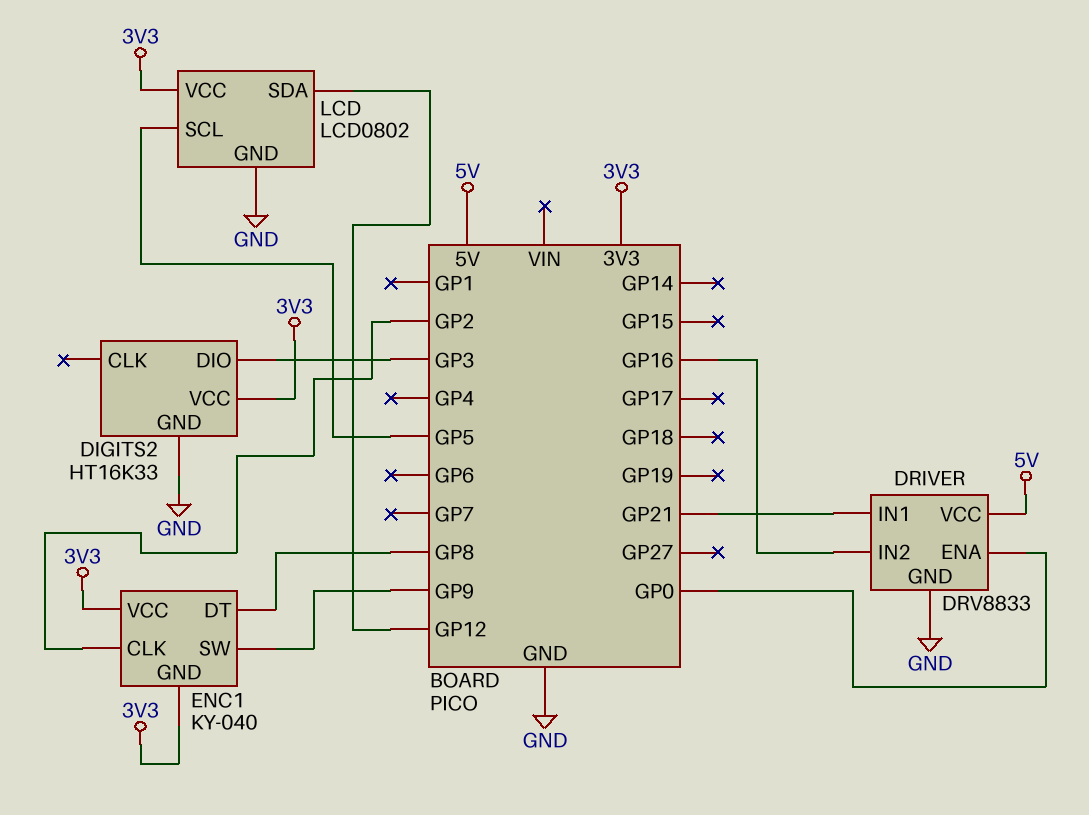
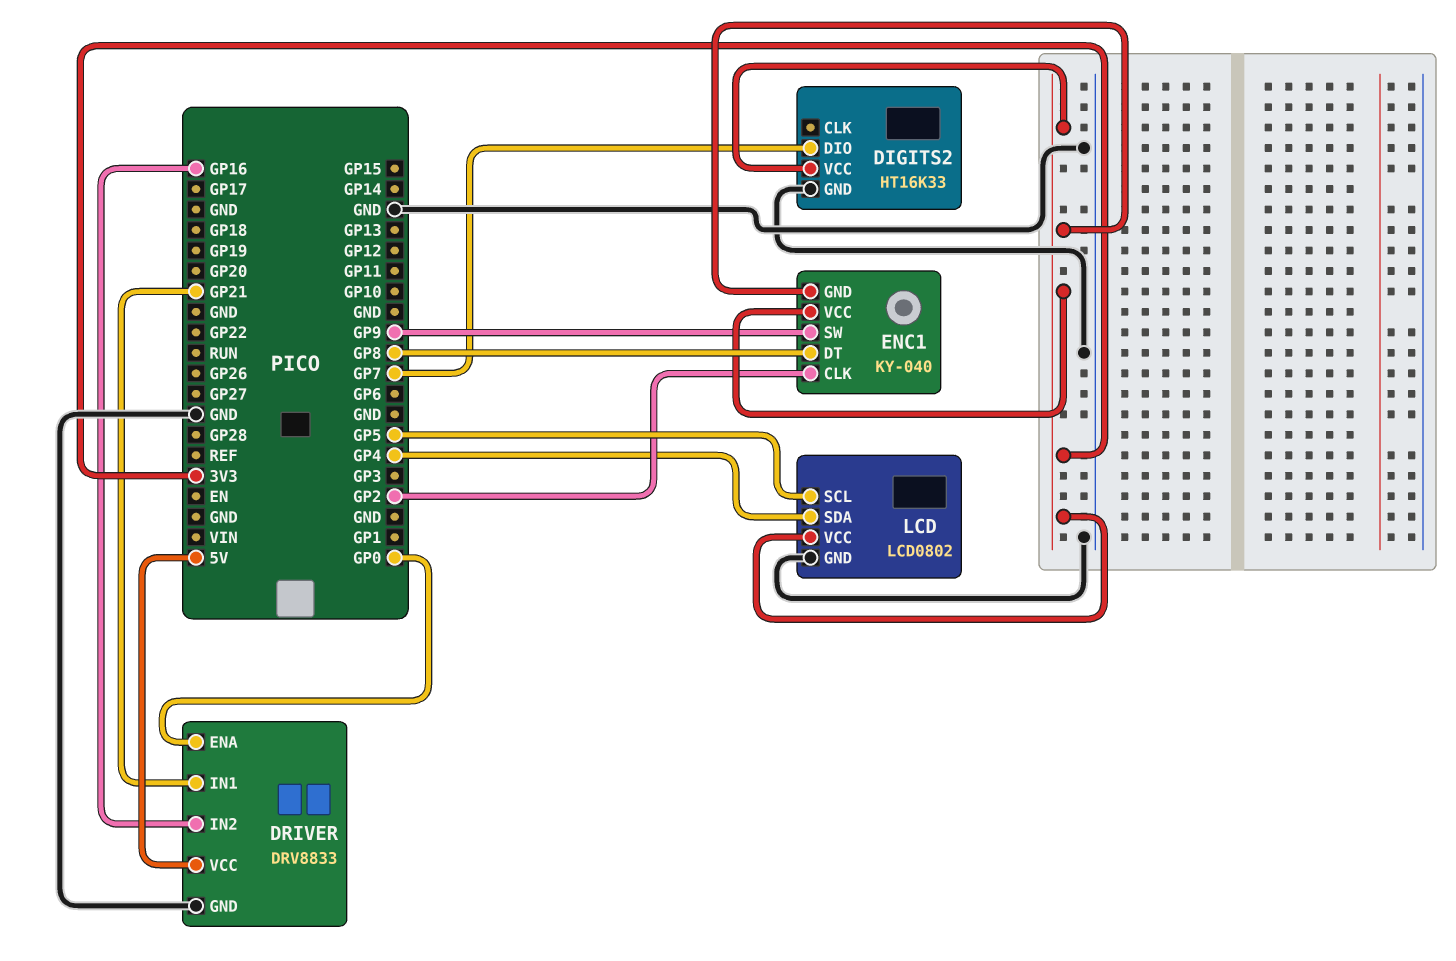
DIGITS2 pin DIO: GP3 -> GP7
LCD pin SDA: GP12 -> GP4

